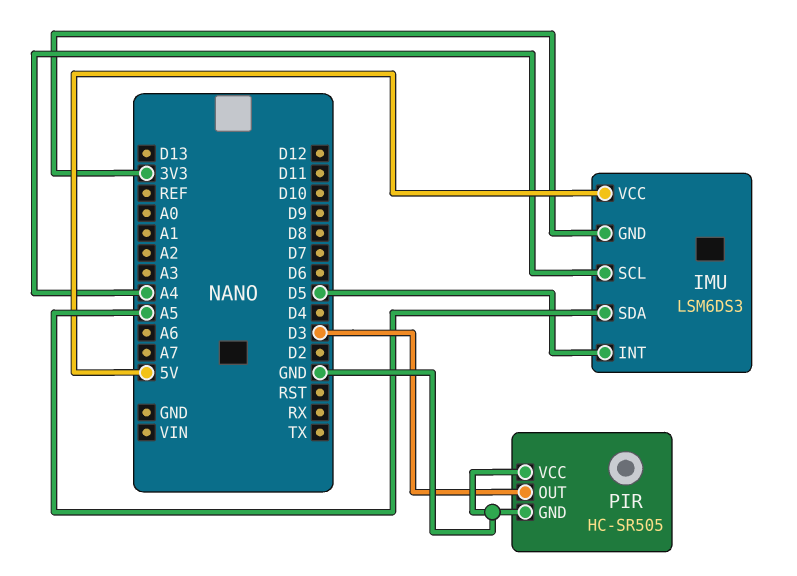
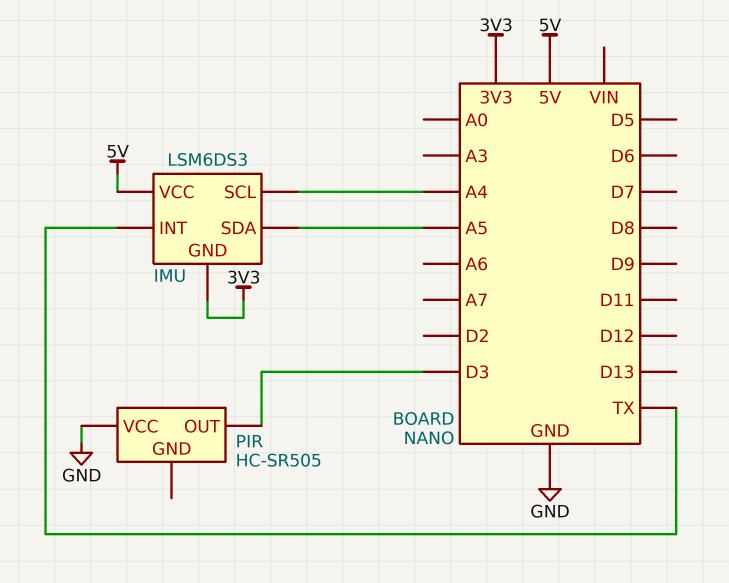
IMU pin INT: D5 -> TX
PIR pin GND: GND -> none

